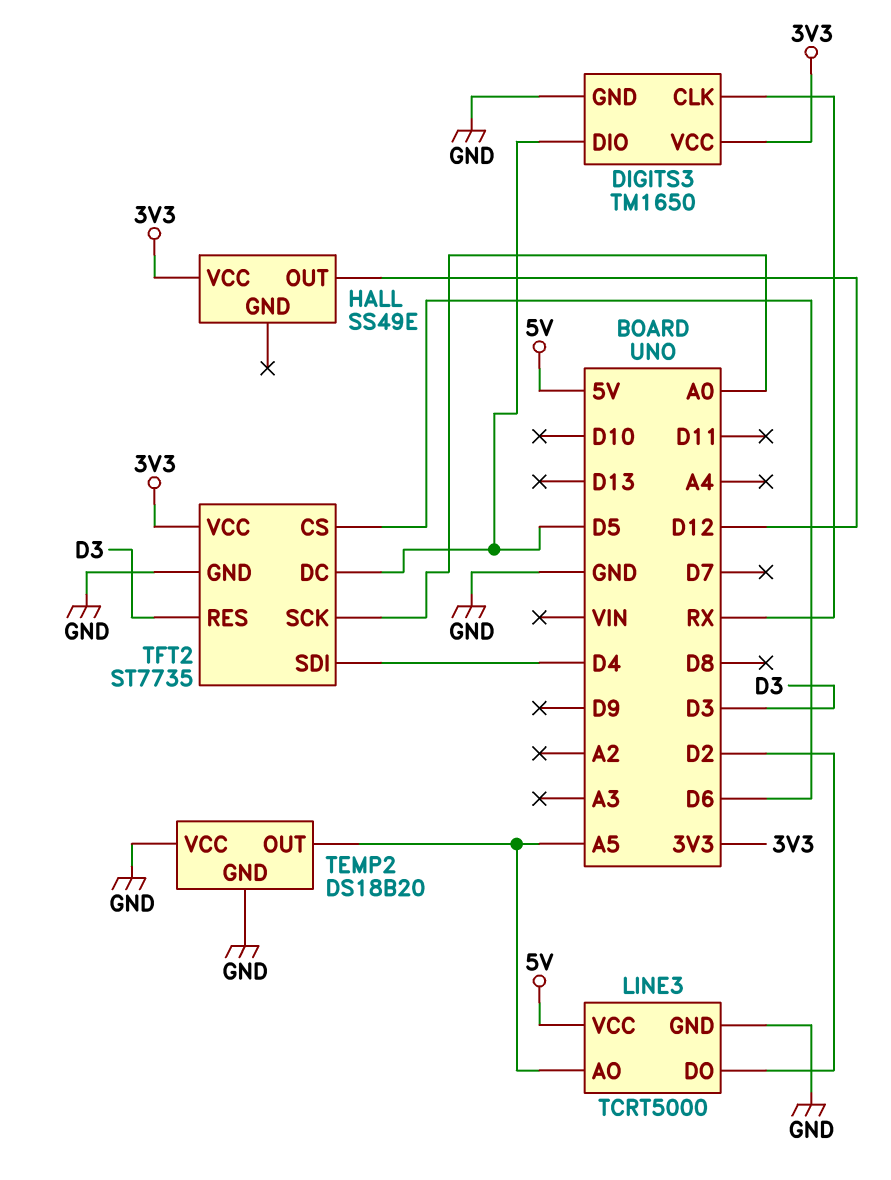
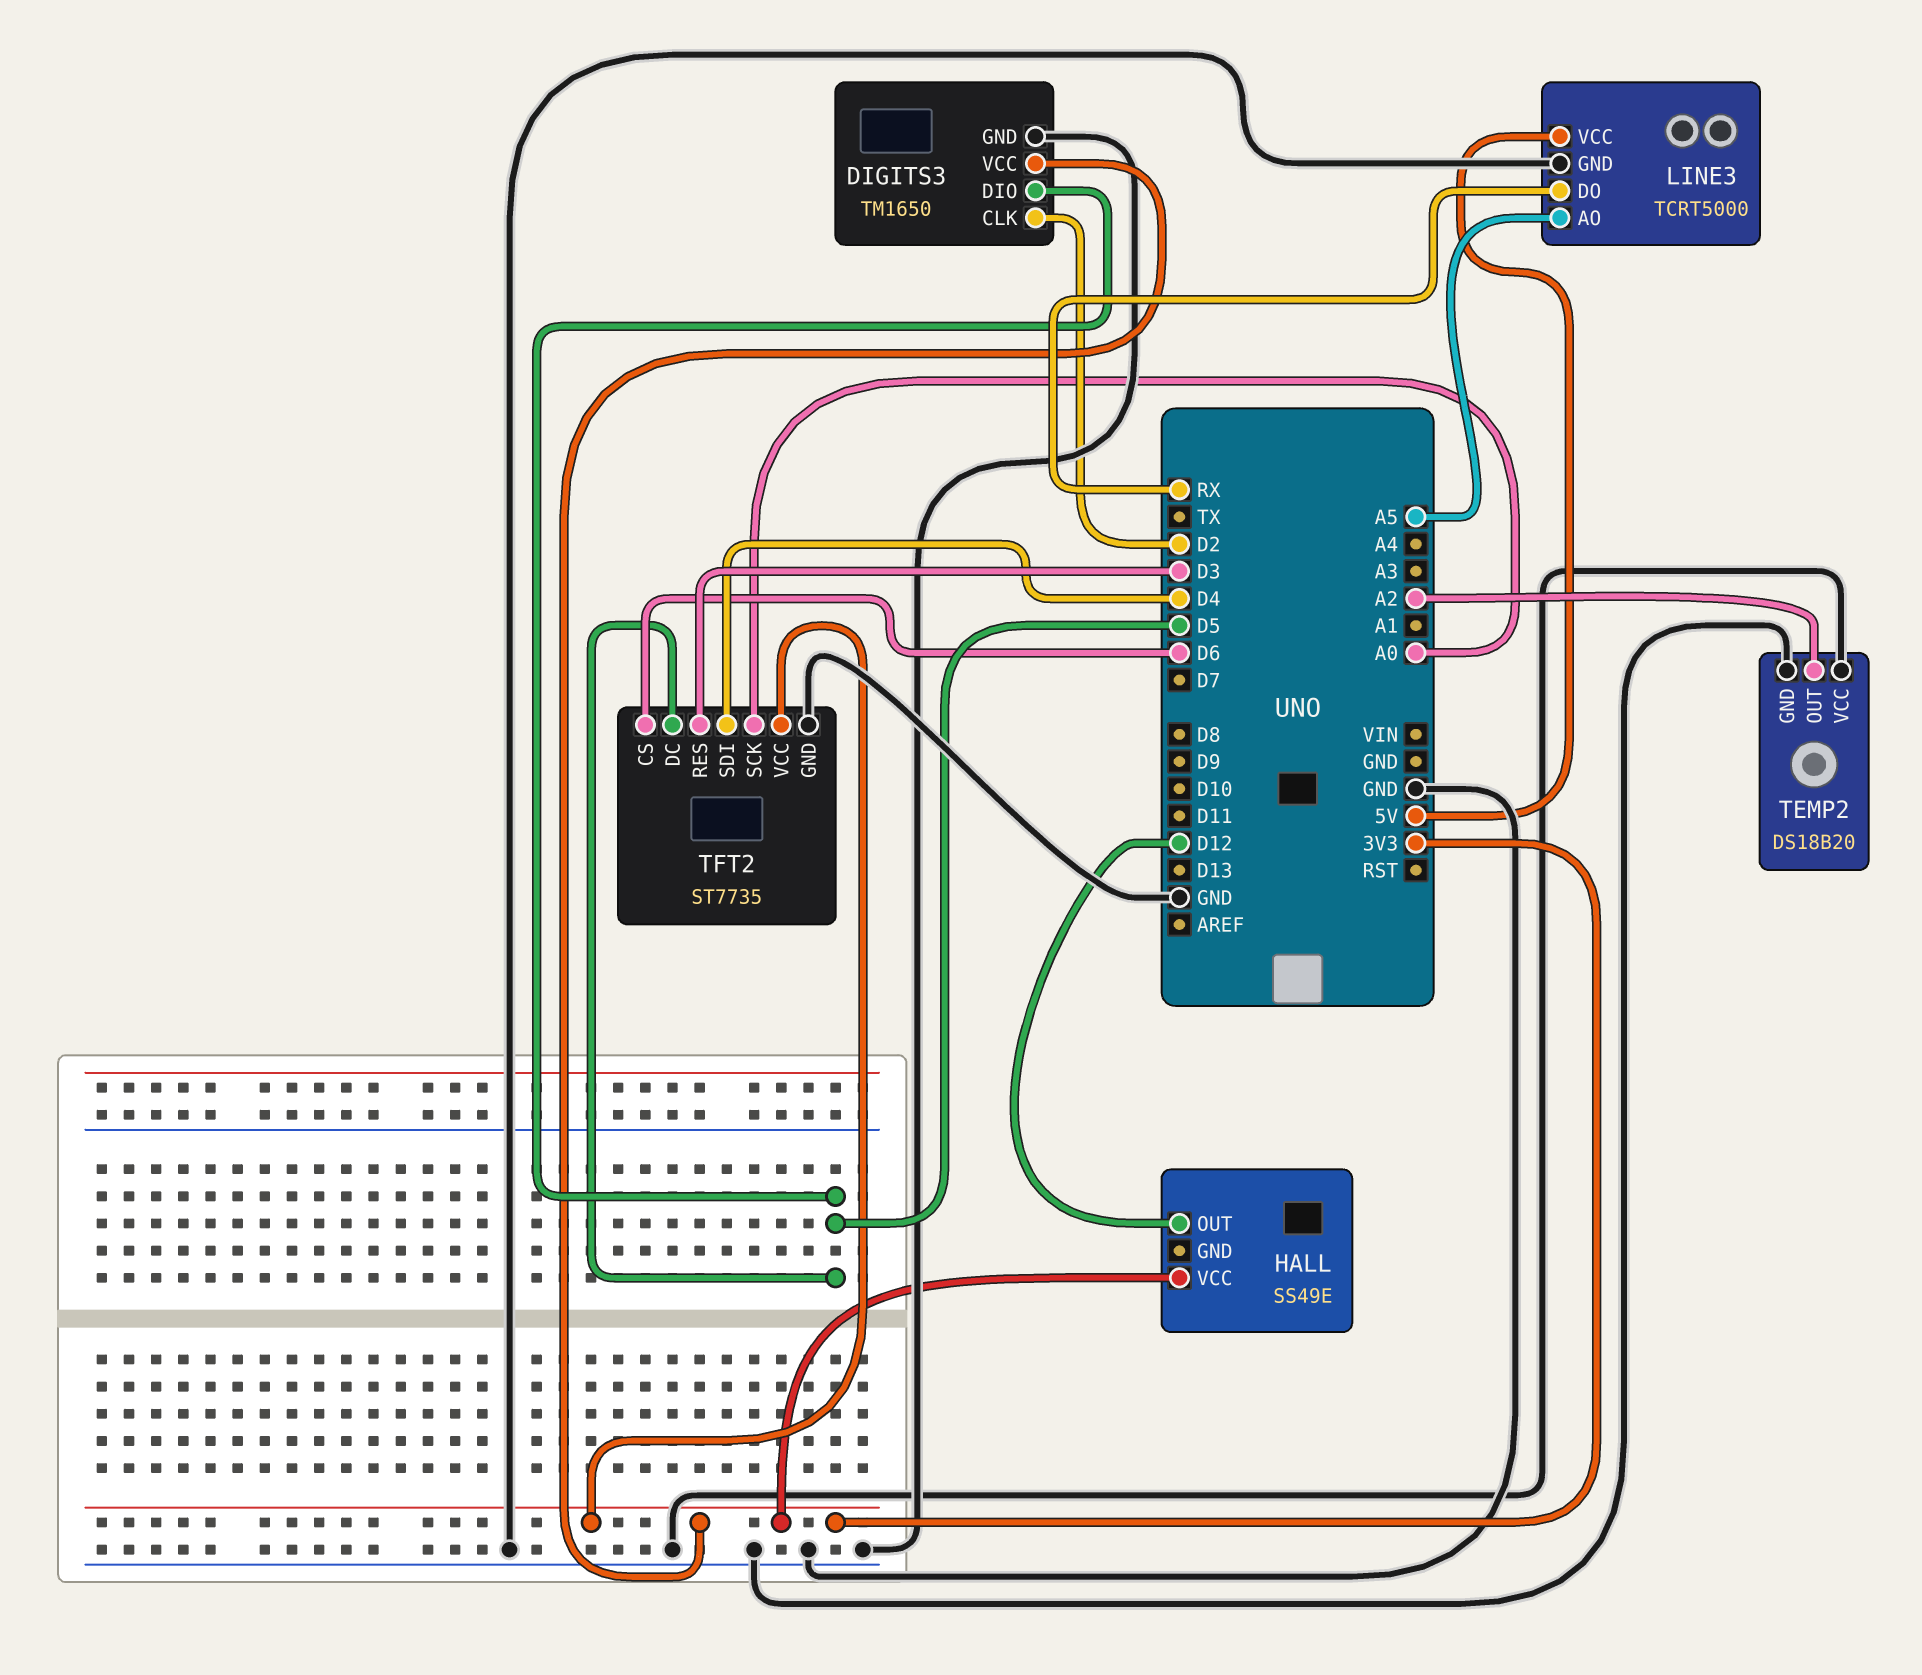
DIGITS3 pin CLK: RX -> D2
LINE3 pin DO: D2 -> RX
TEMP2 pin OUT: A5 -> A2

